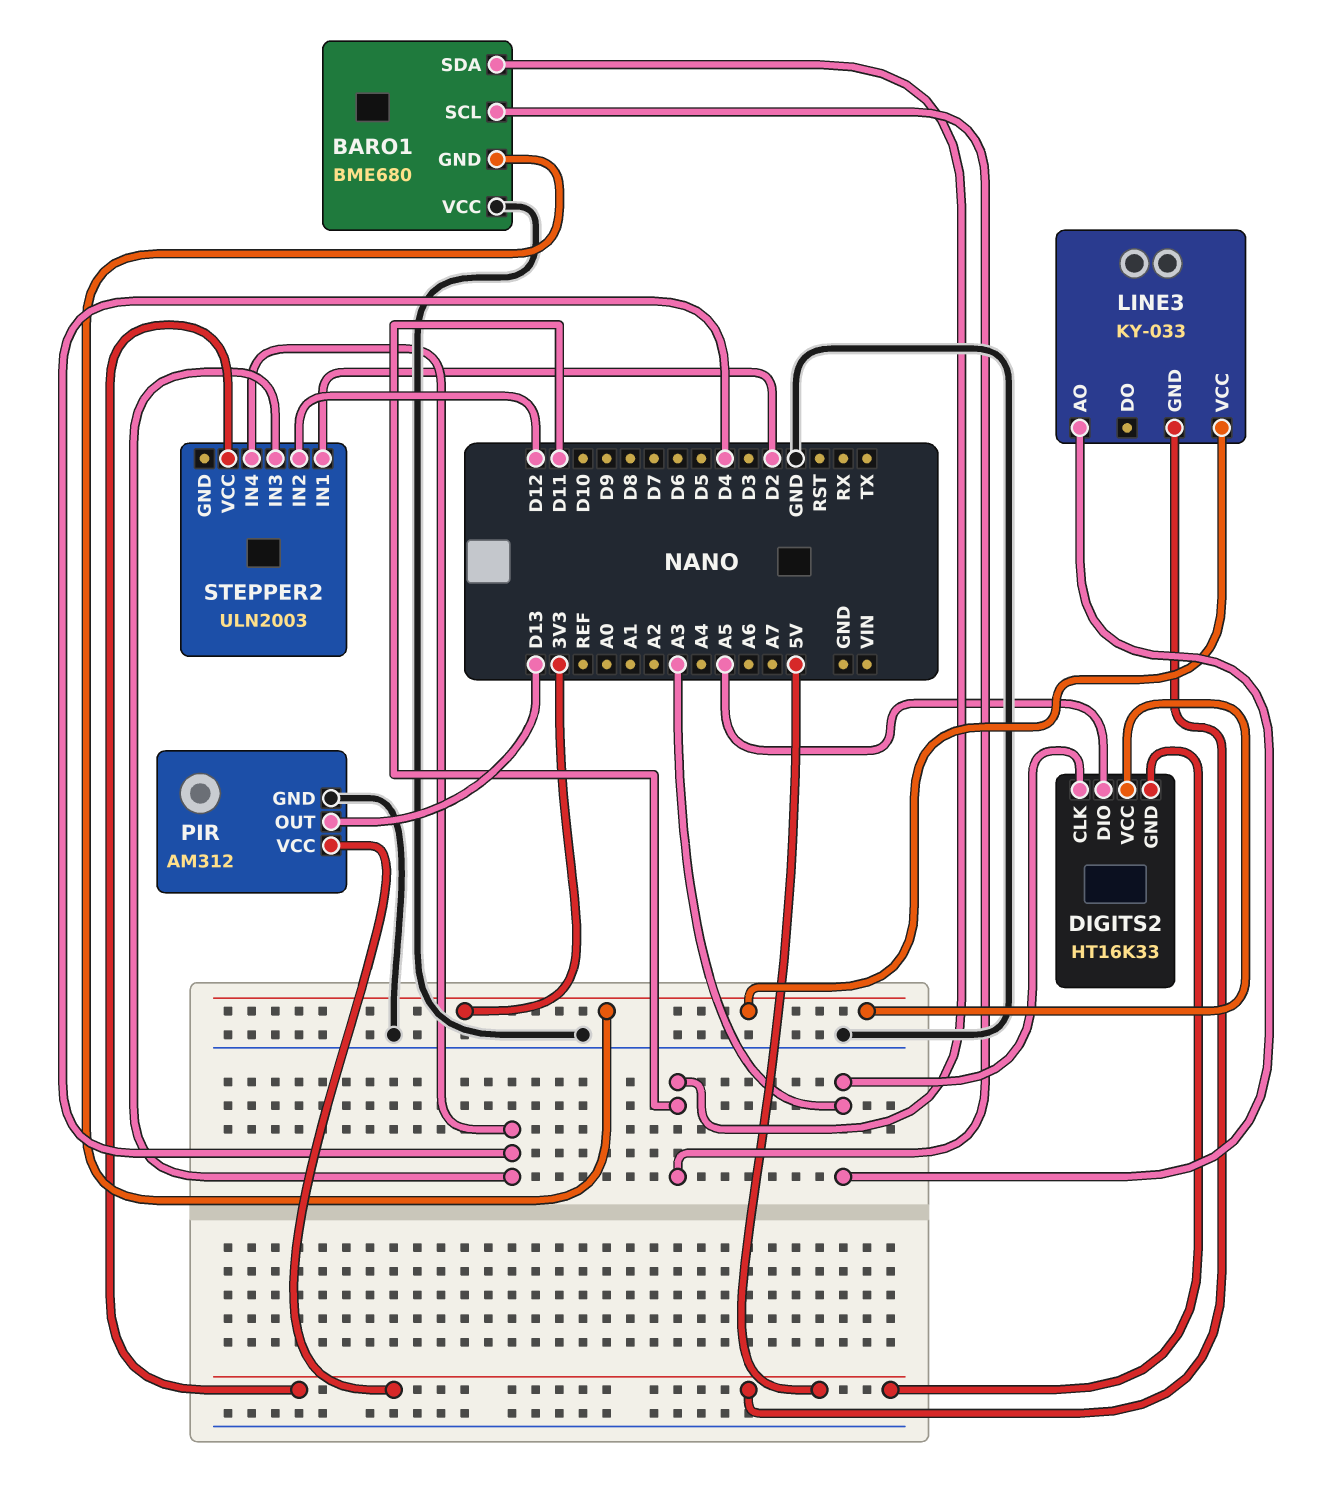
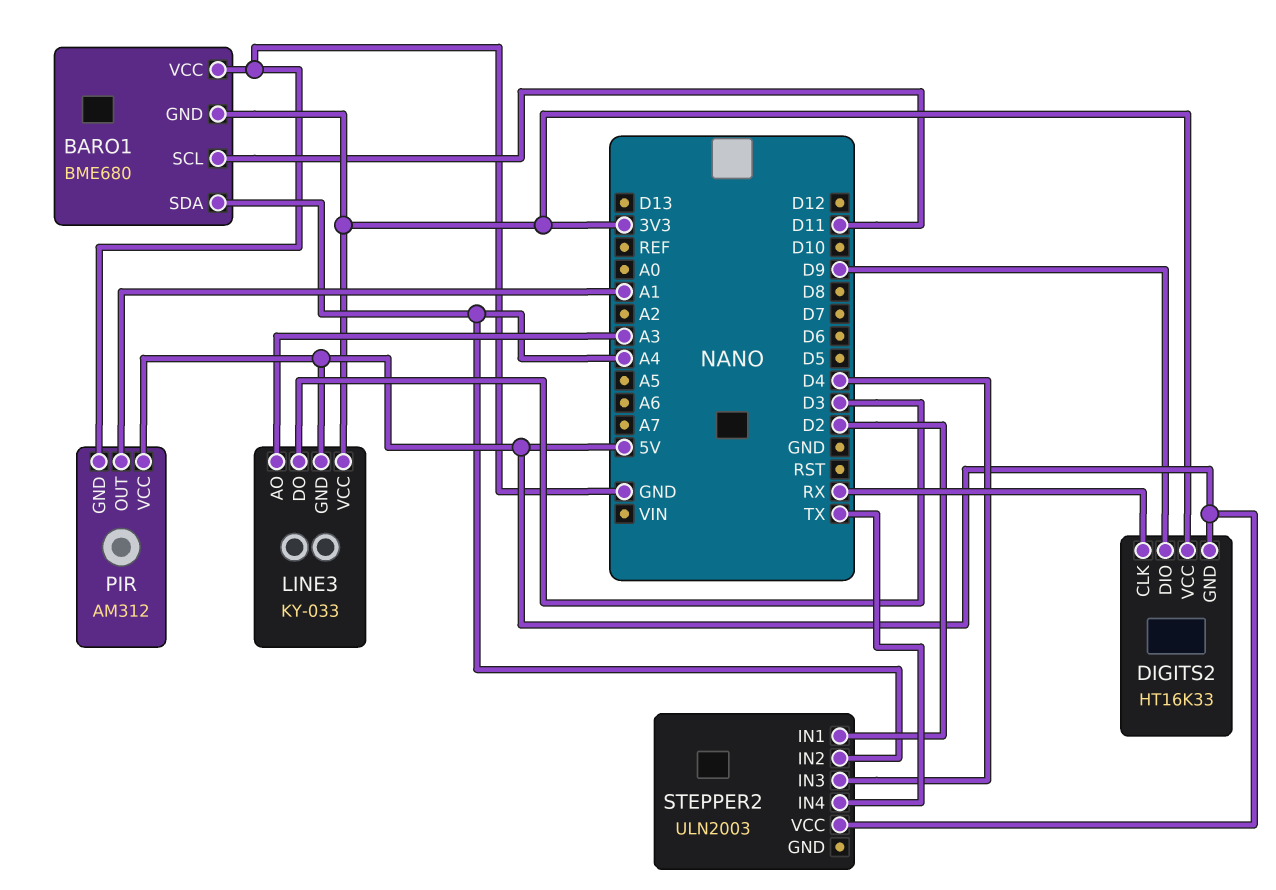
BARO1 pin SDA: D11 -> A4
DIGITS2 pin CLK: A3 -> RX
DIGITS2 pin DIO: A5 -> D9
LINE3 pin DO: none -> D3
PIR pin OUT: D13 -> A1
STEPPER2 pin IN2: D12 -> A4
STEPPER2 pin IN4: D4 -> TX

